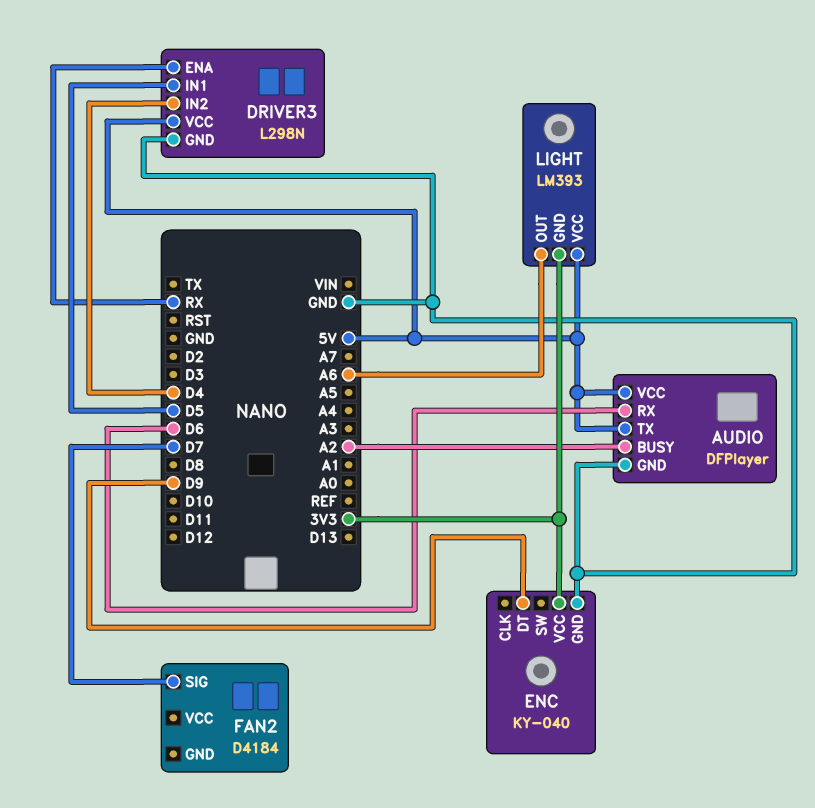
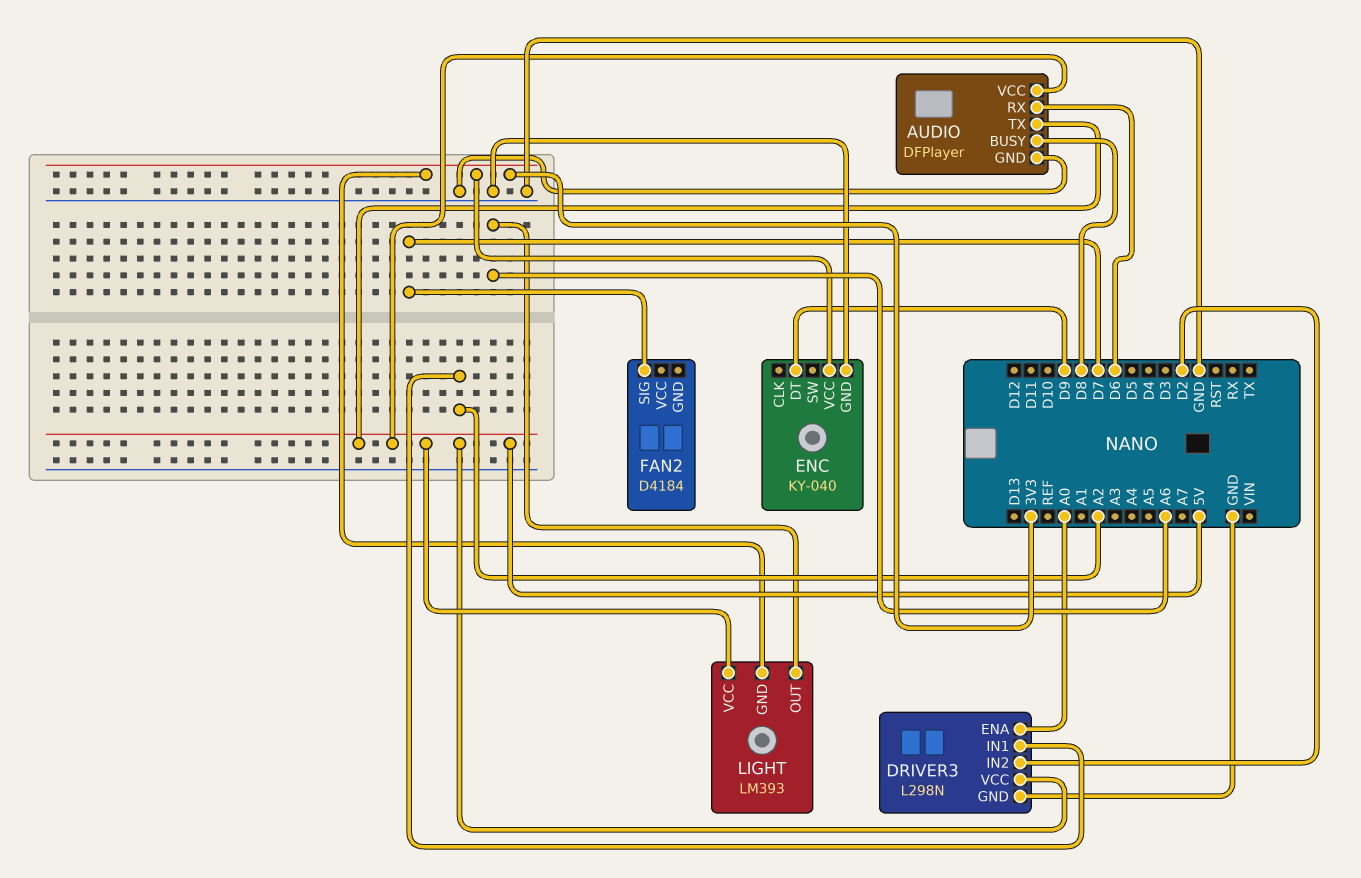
AUDIO pin BUSY: A2 -> D8
DRIVER3 pin ENA: RX -> A0
DRIVER3 pin IN1: D5 -> A2
DRIVER3 pin IN2: D4 -> D2

